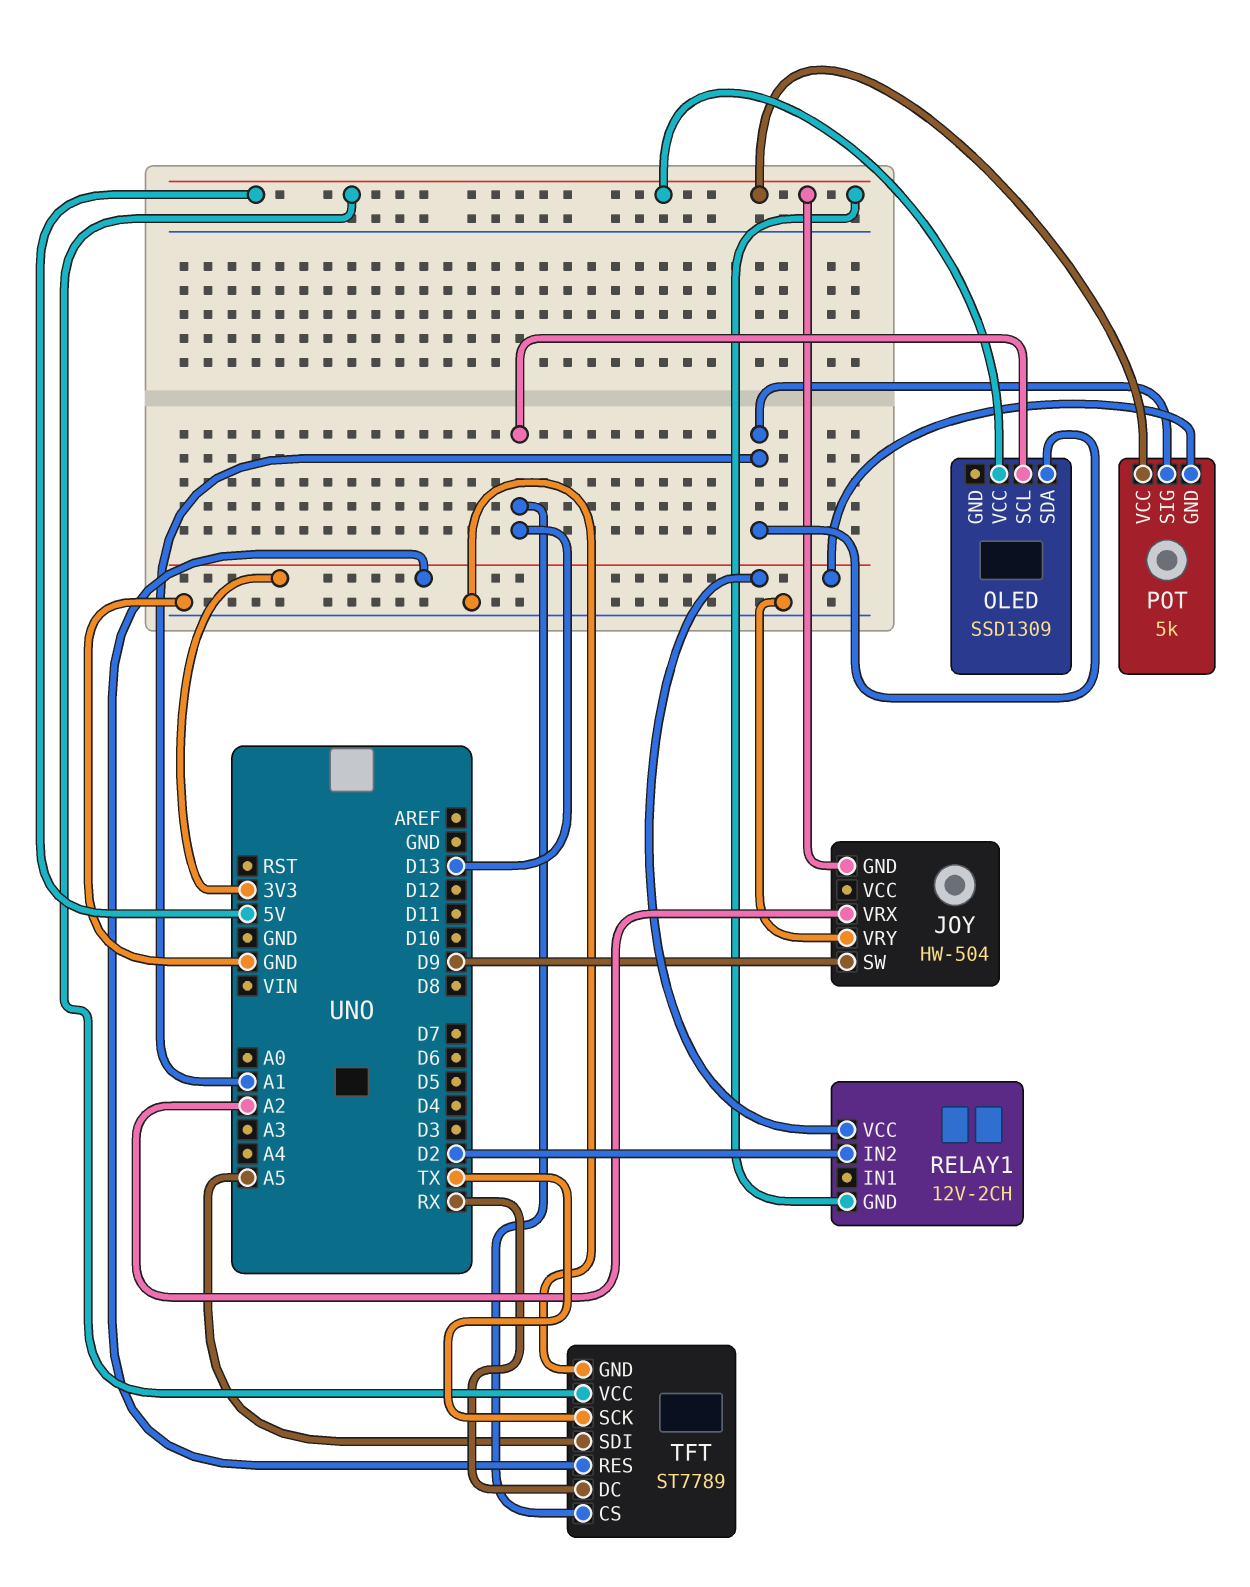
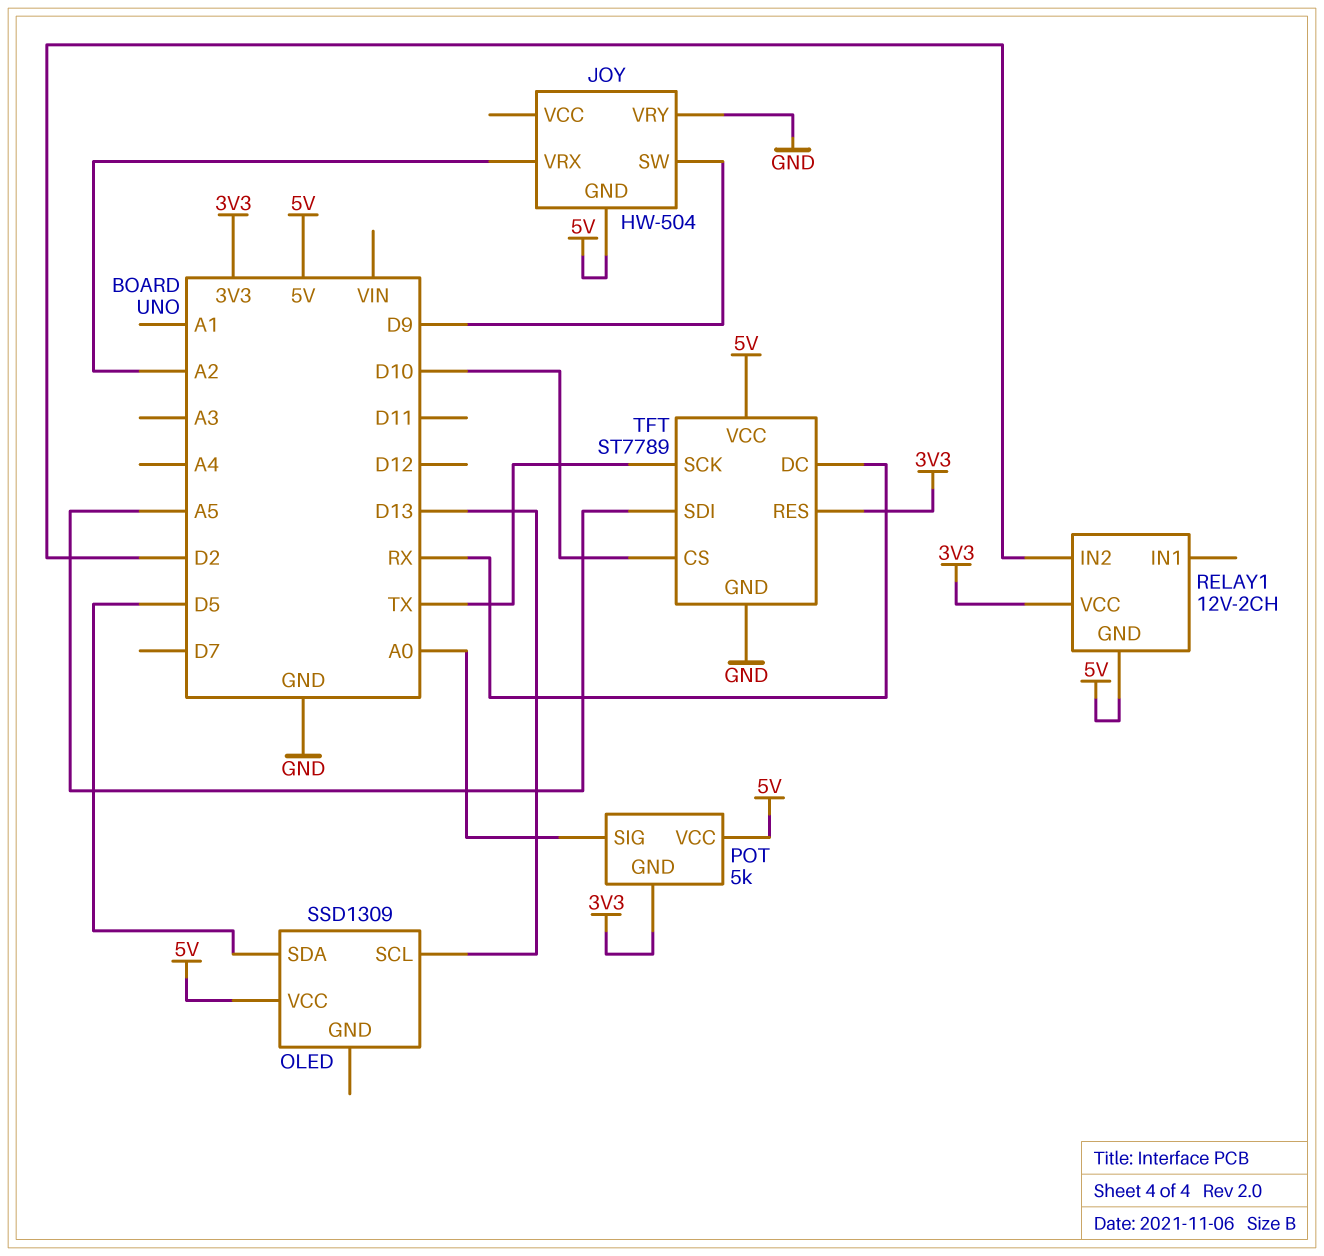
OLED pin SDA: A1 -> D5
POT pin SIG: A1 -> A0
TFT pin CS: D13 -> D10

